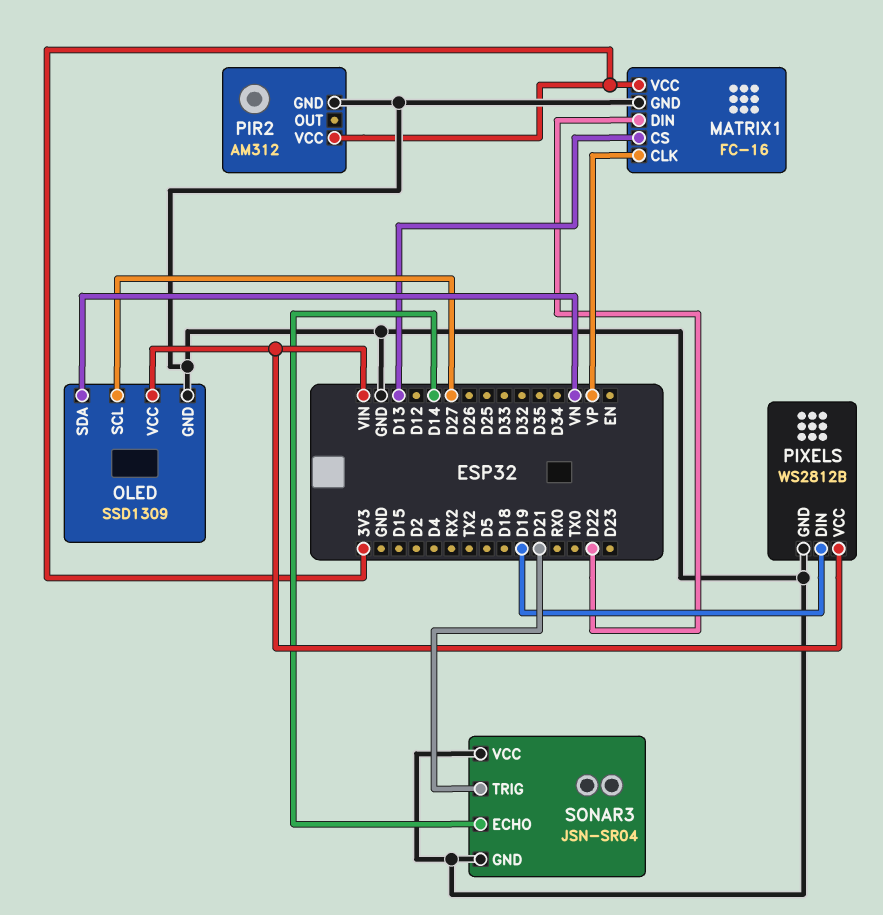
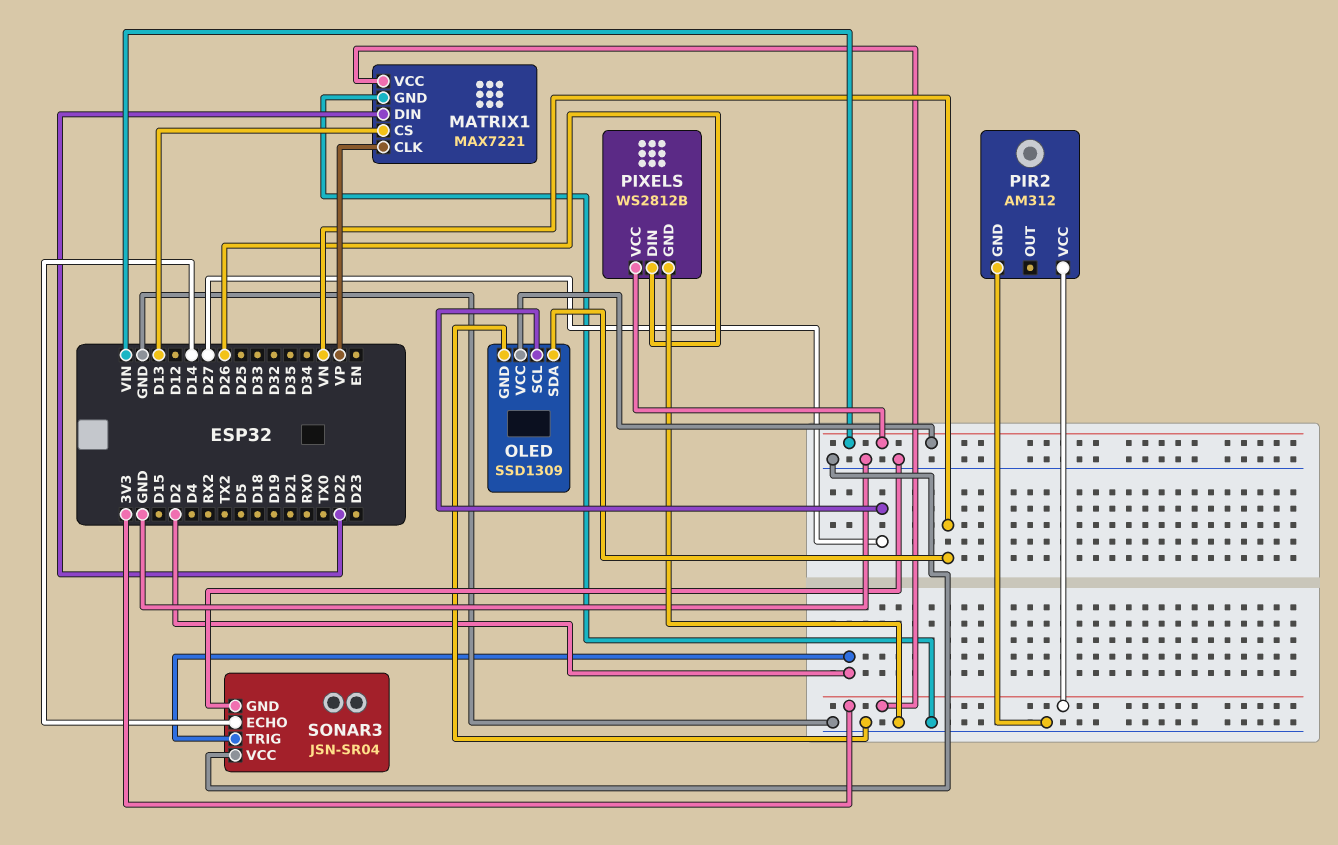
MATRIX1: FC-16 -> MAX7221
PIXELS pin DIN: D19 -> D26
SONAR3 pin TRIG: D21 -> D2

